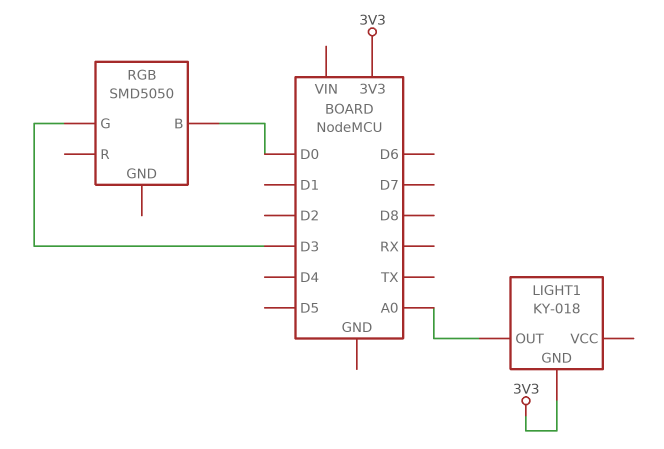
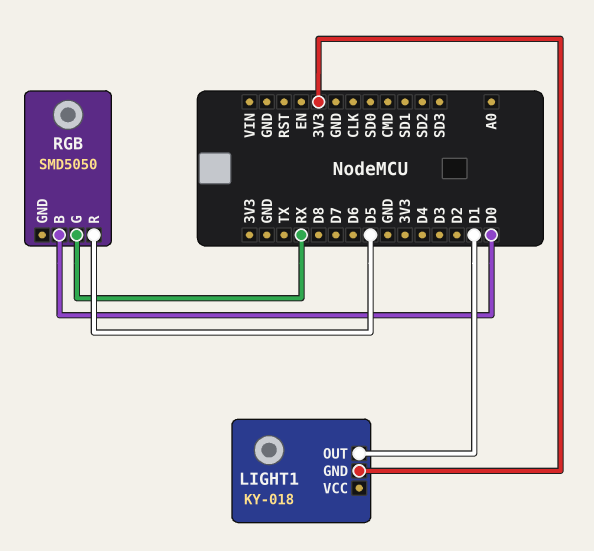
LIGHT1 pin OUT: A0 -> D1
RGB pin G: D3 -> RX
RGB pin R: none -> D5

